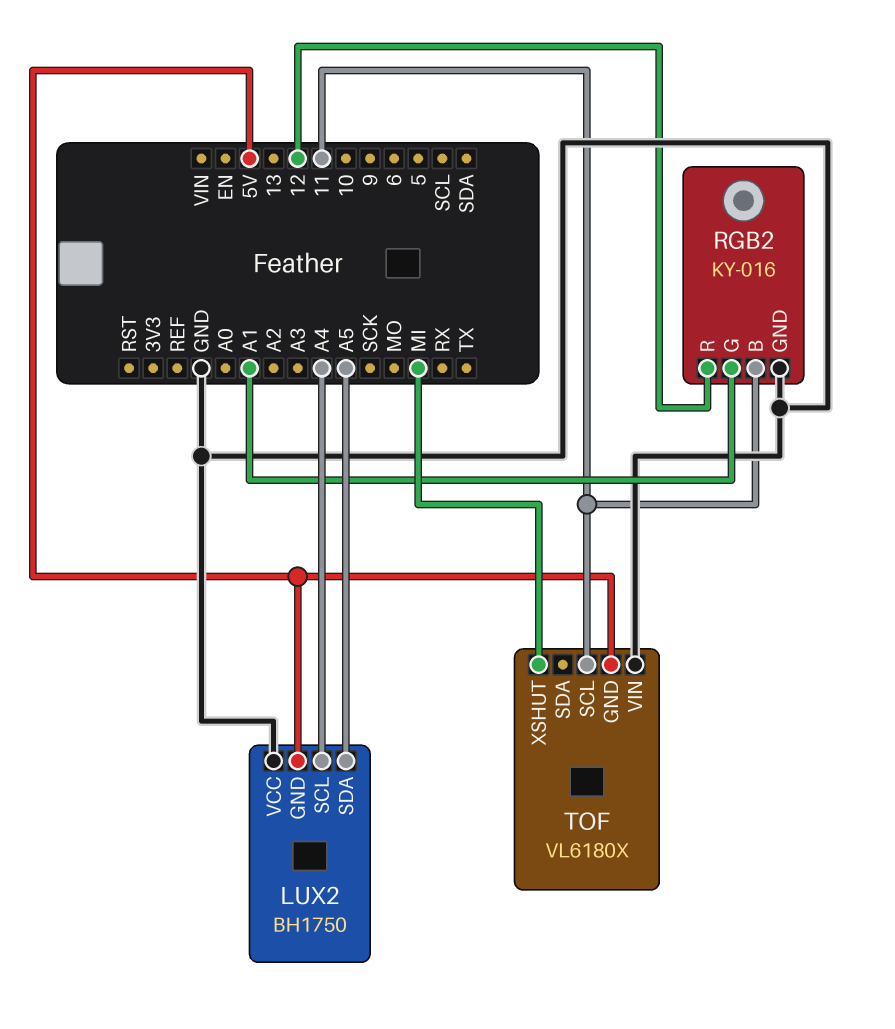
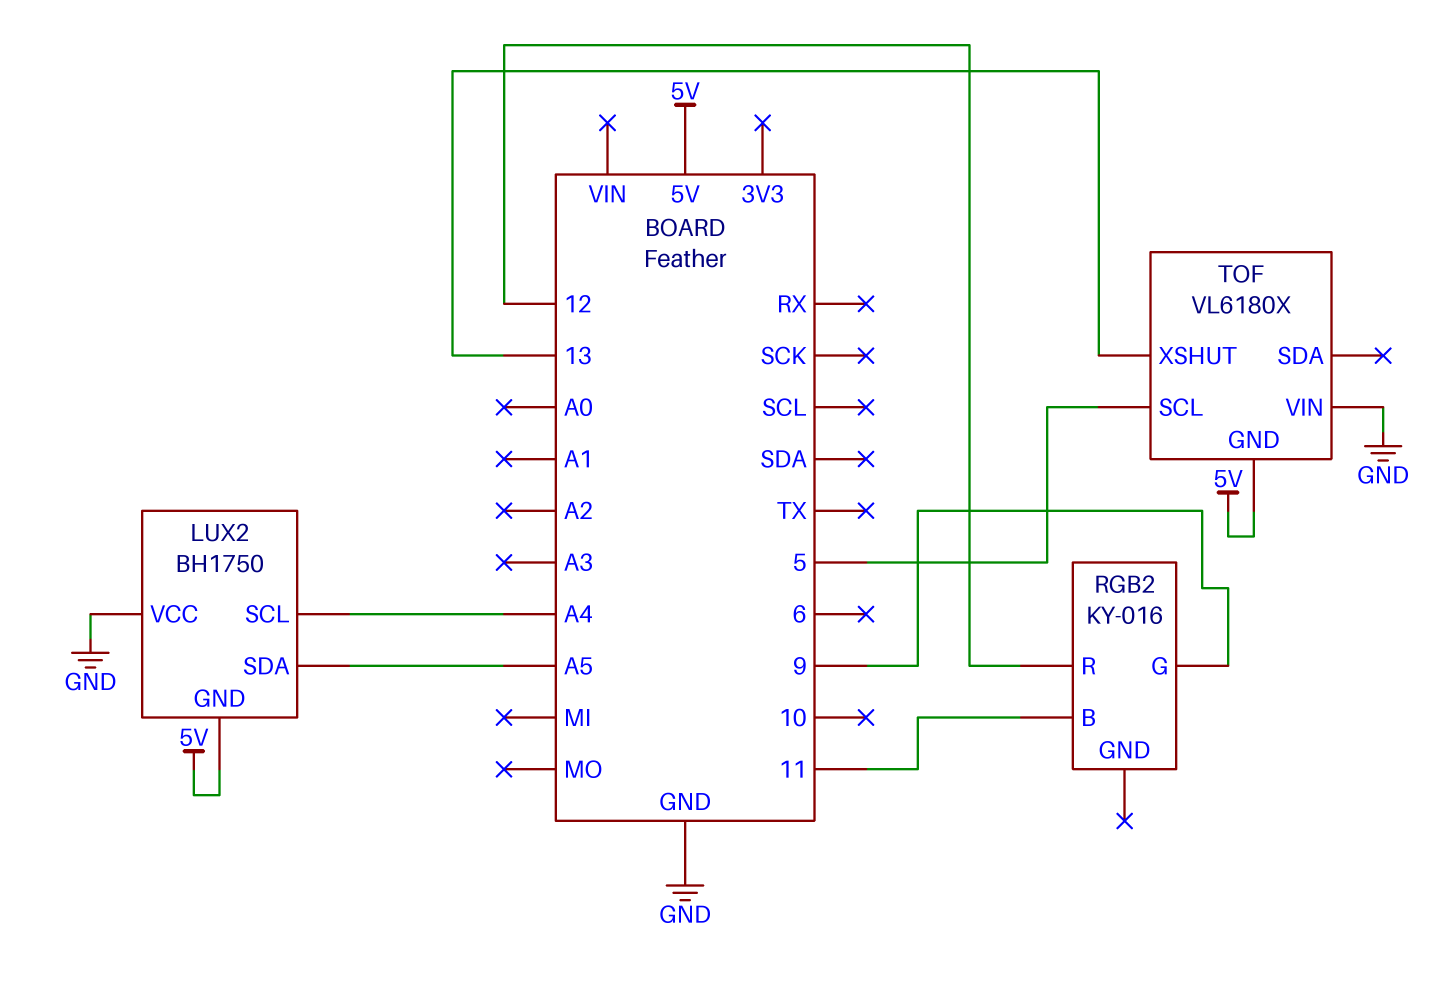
RGB2 pin G: A1 -> 9
RGB2 pin GND: GND -> none
TOF pin SCL: 11 -> 5
TOF pin XSHUT: MI -> 13

